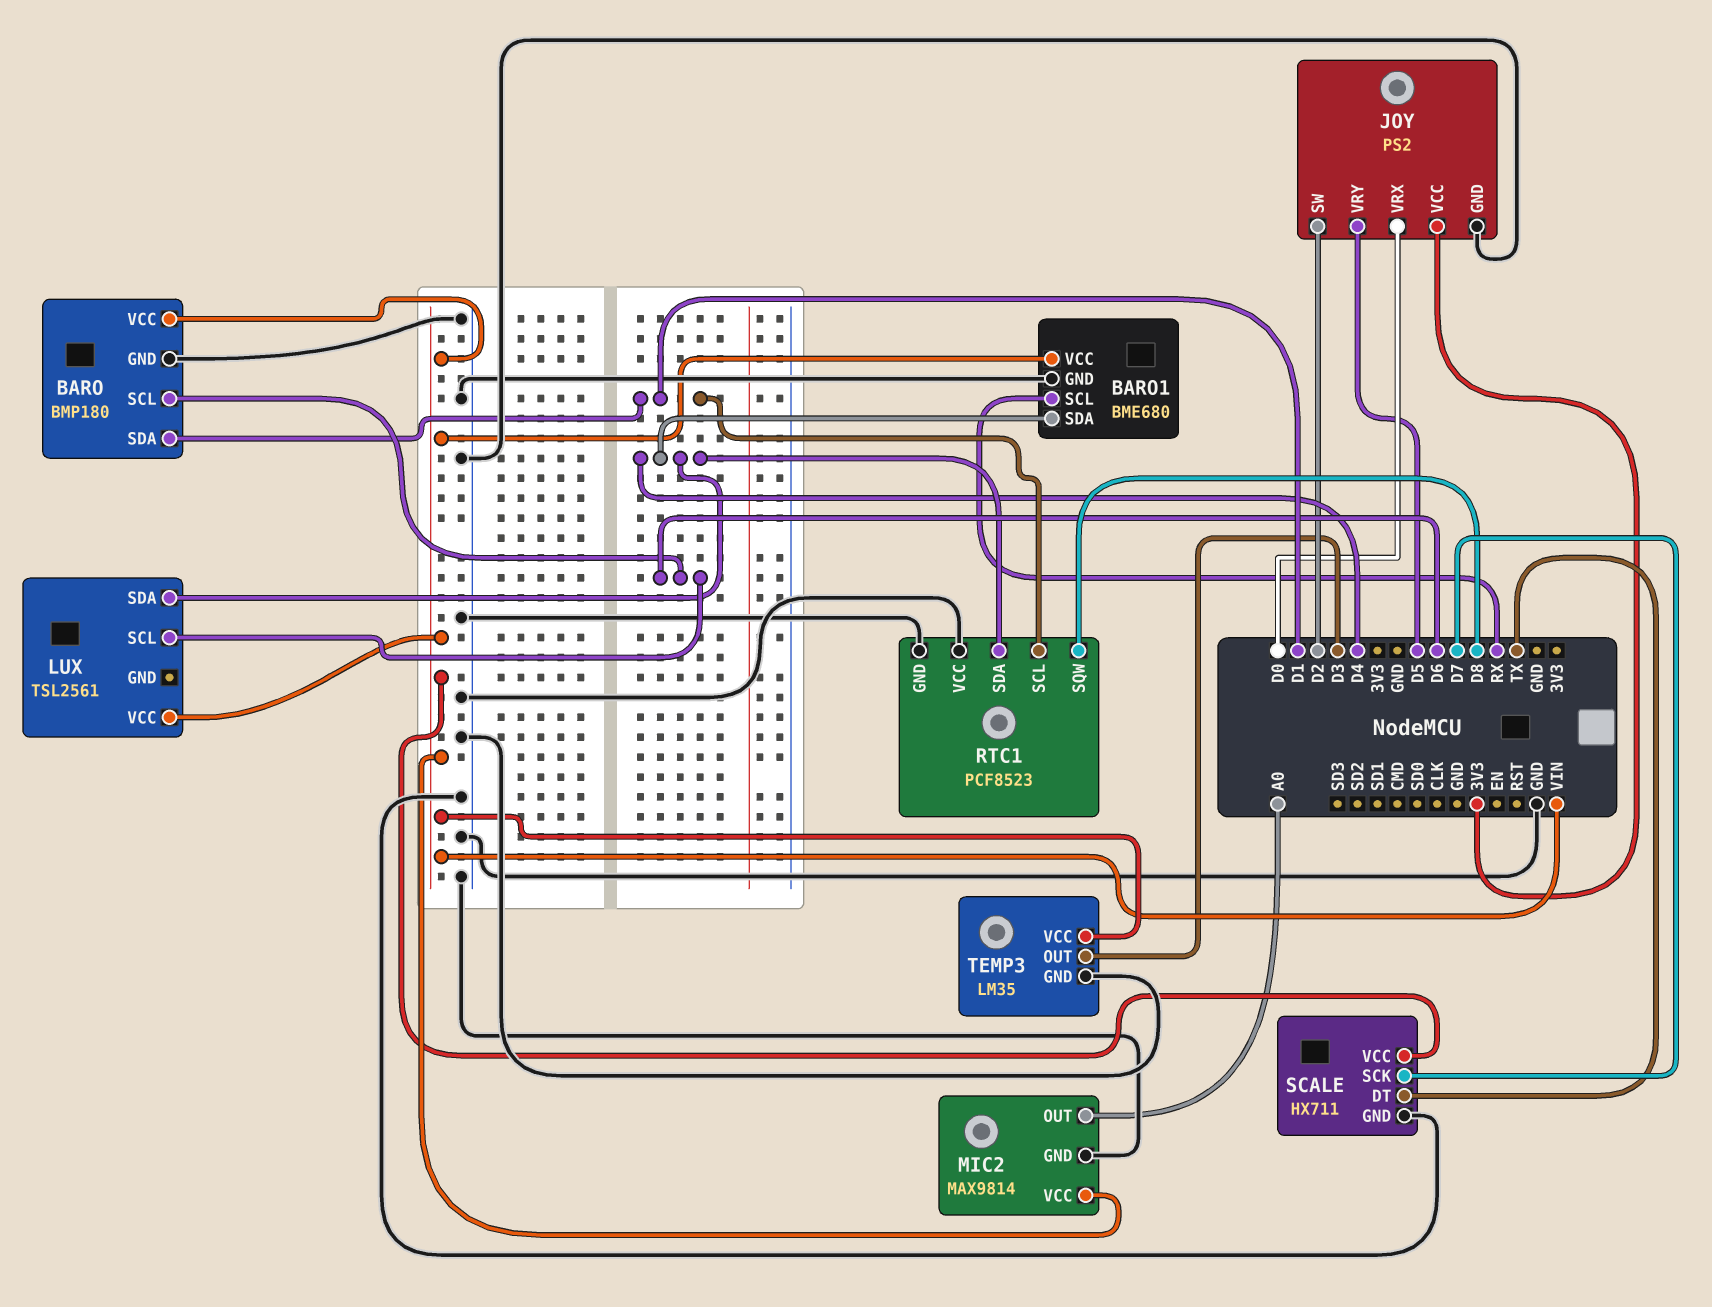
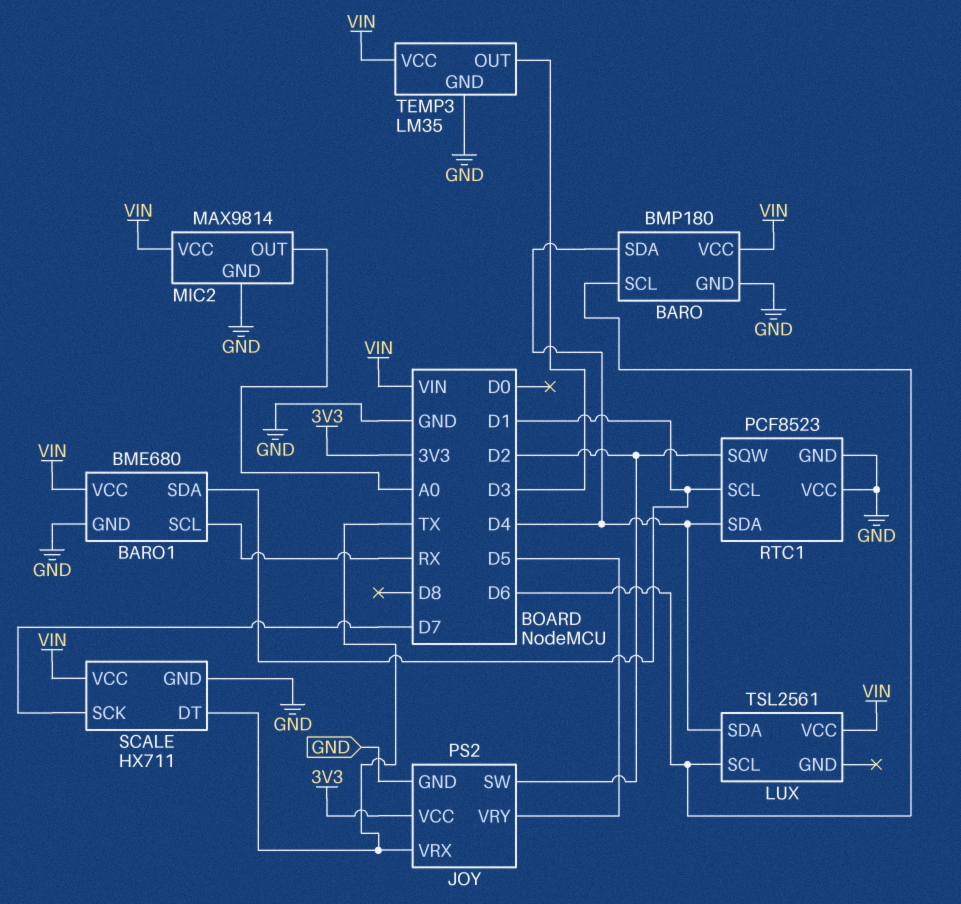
BARO pin SDA: D1 -> D4
BARO1 pin SDA: D4 -> D1
JOY pin VRX: D0 -> TX
RTC1 pin SQW: D8 -> D2

